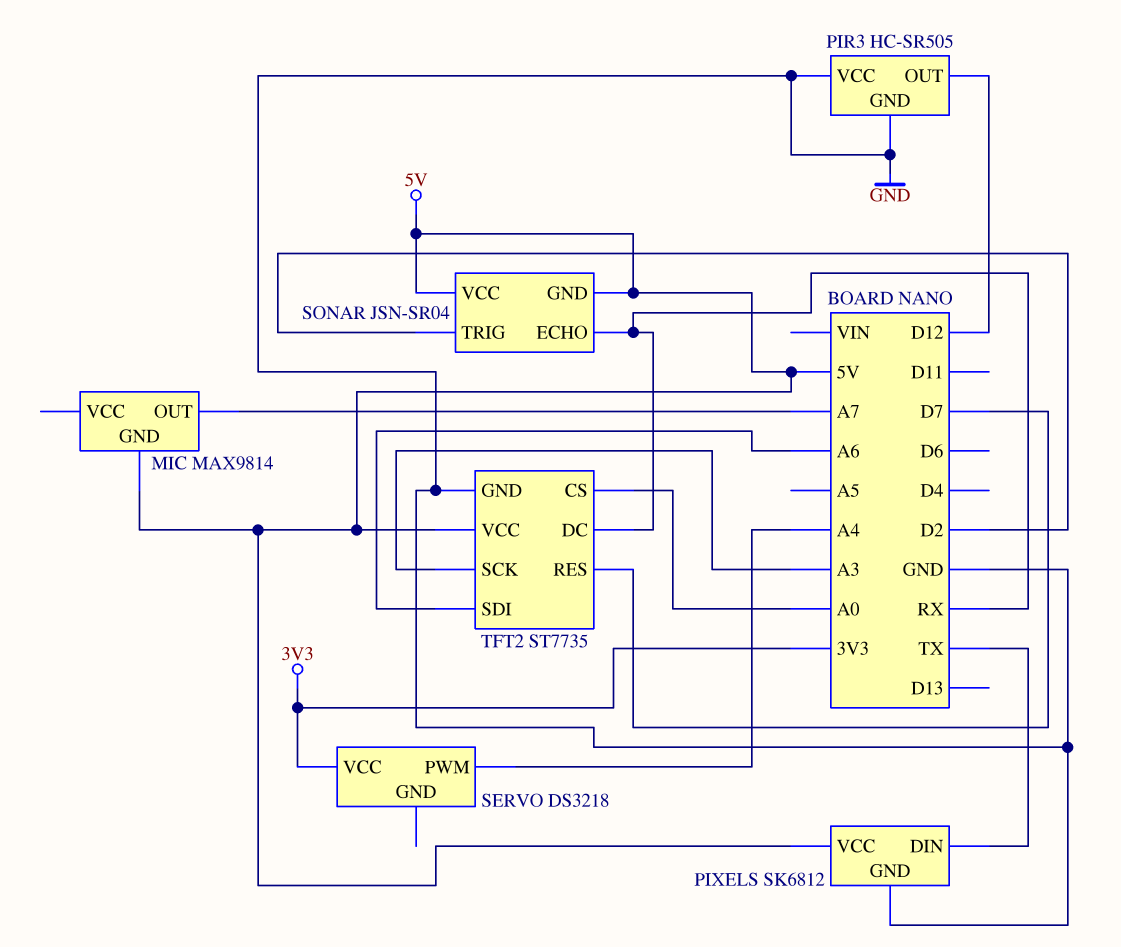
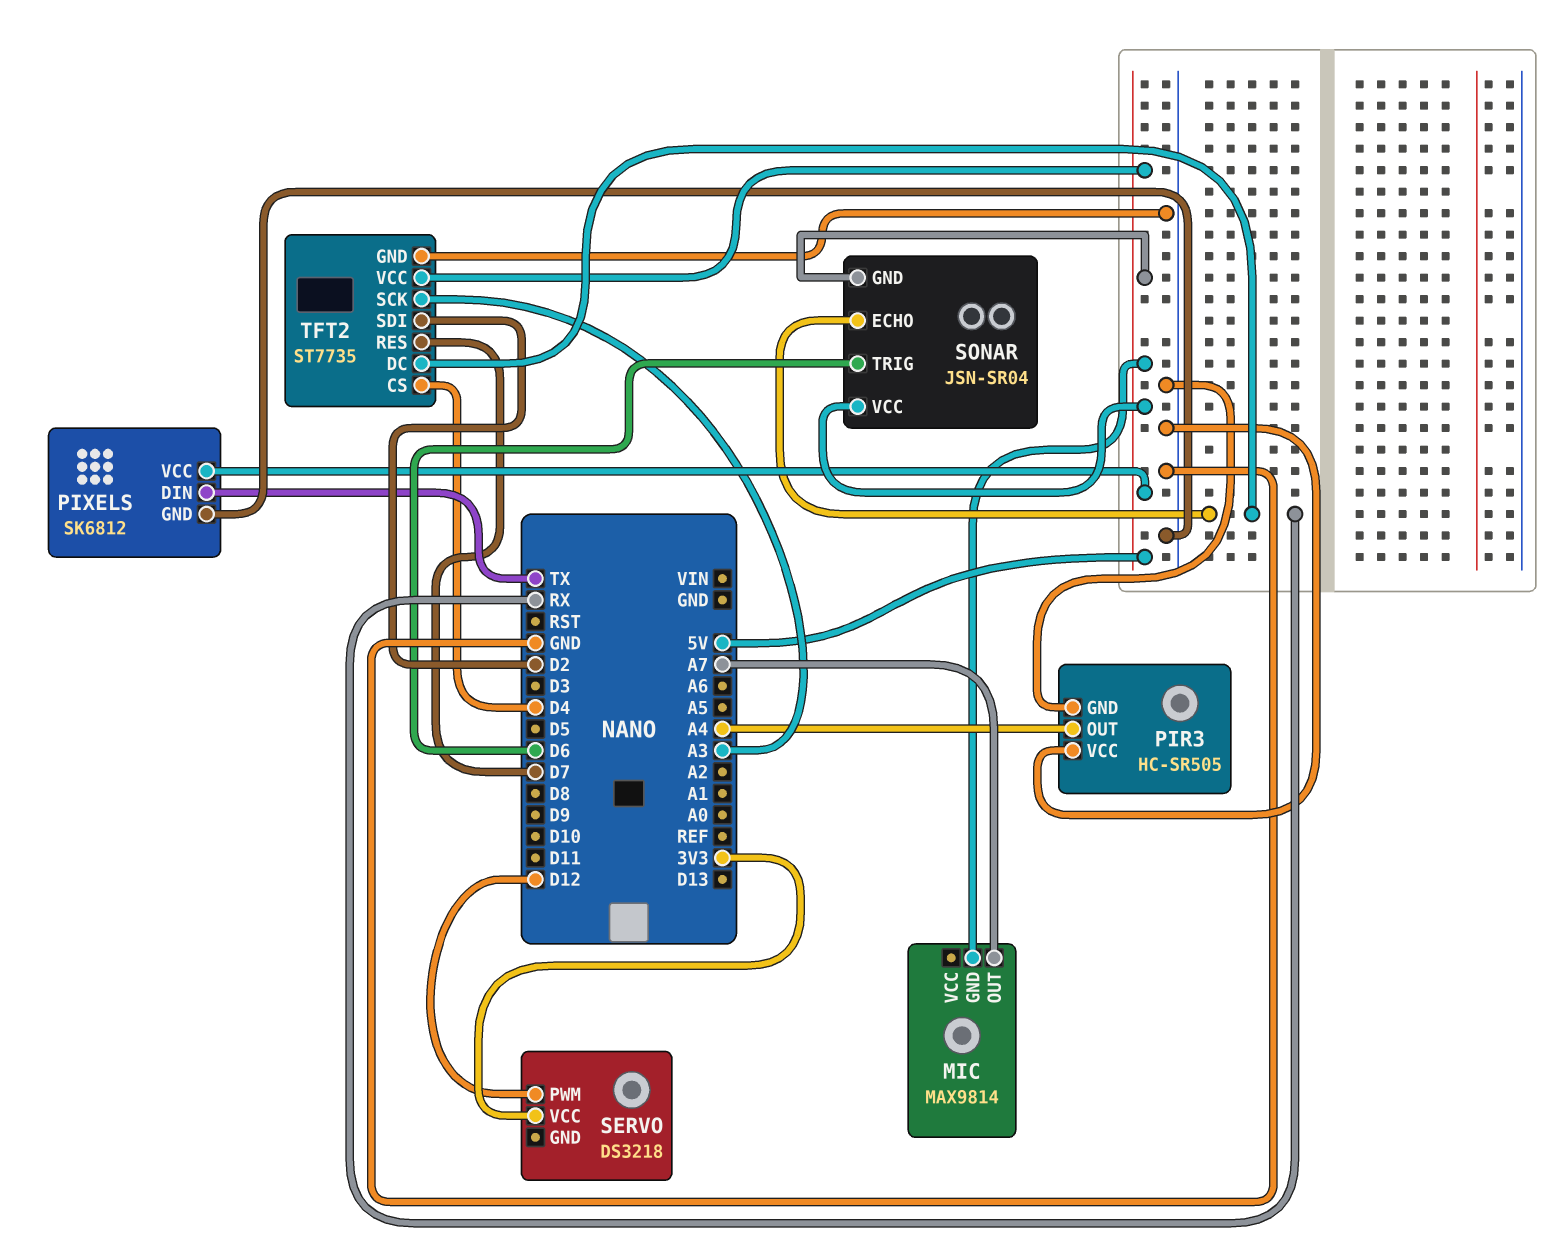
PIR3 pin OUT: D12 -> A4
SERVO pin PWM: A4 -> D12
SONAR pin TRIG: D2 -> D6
TFT2 pin CS: A0 -> D4
TFT2 pin SDI: A6 -> D2

